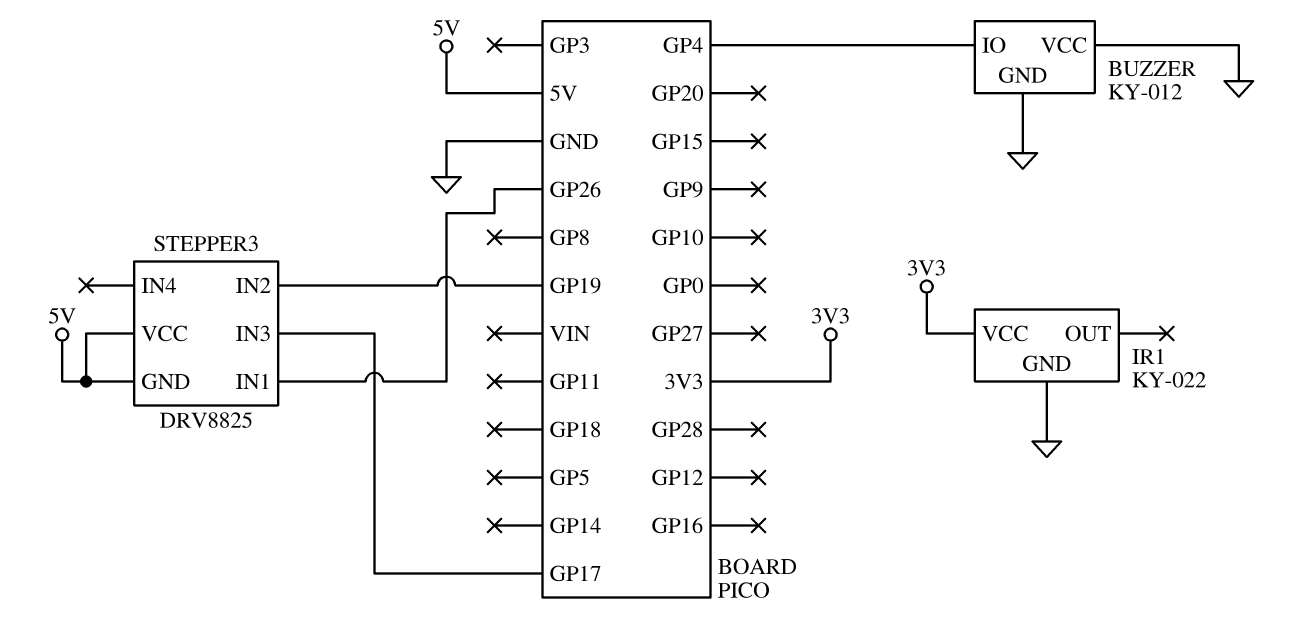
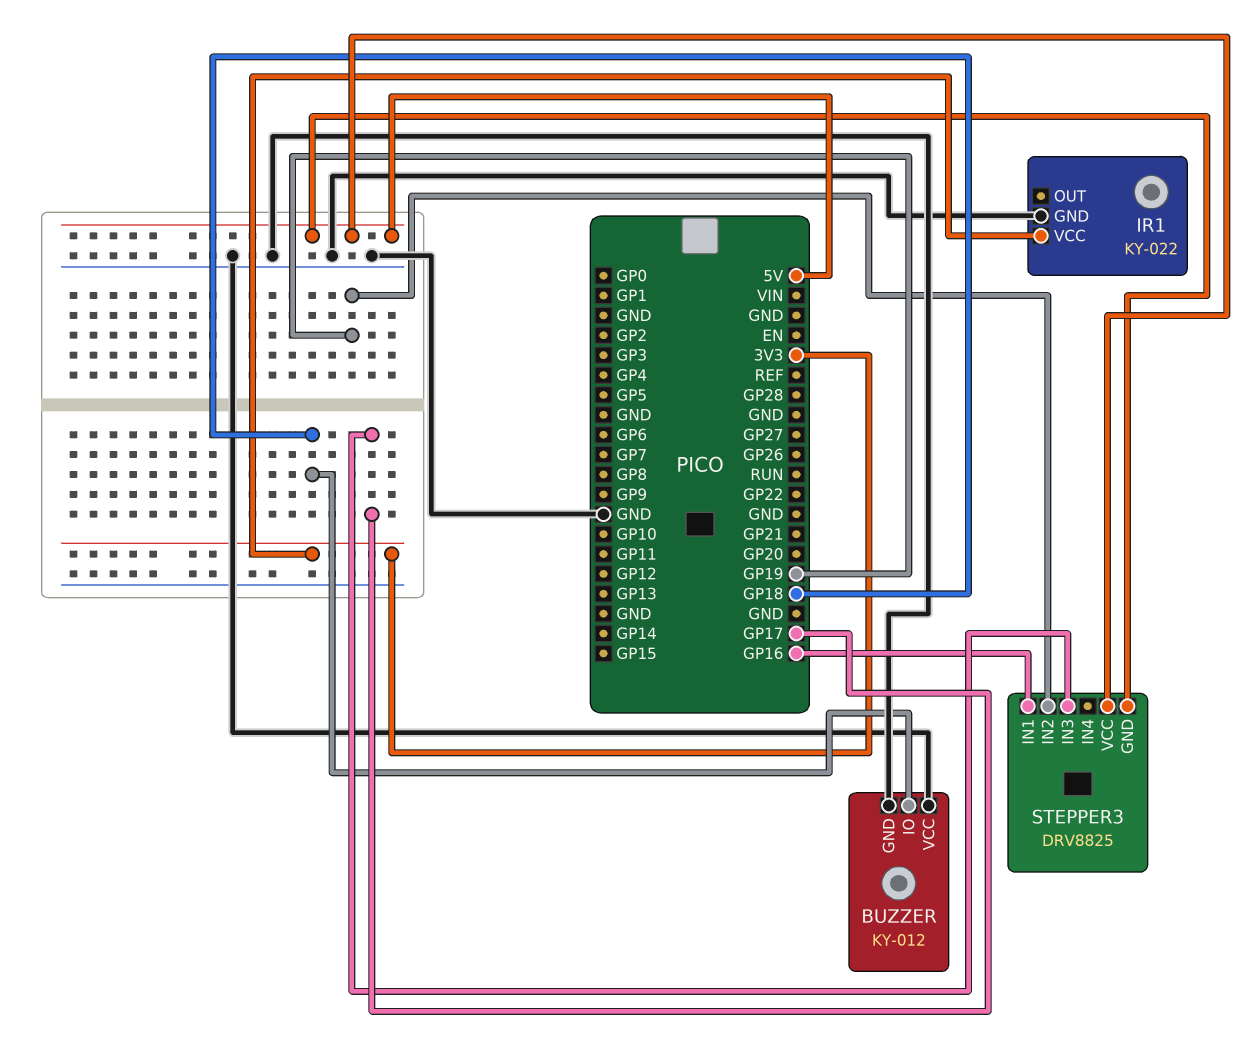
BUZZER pin IO: GP4 -> GP18
STEPPER3 pin IN1: GP26 -> GP16

